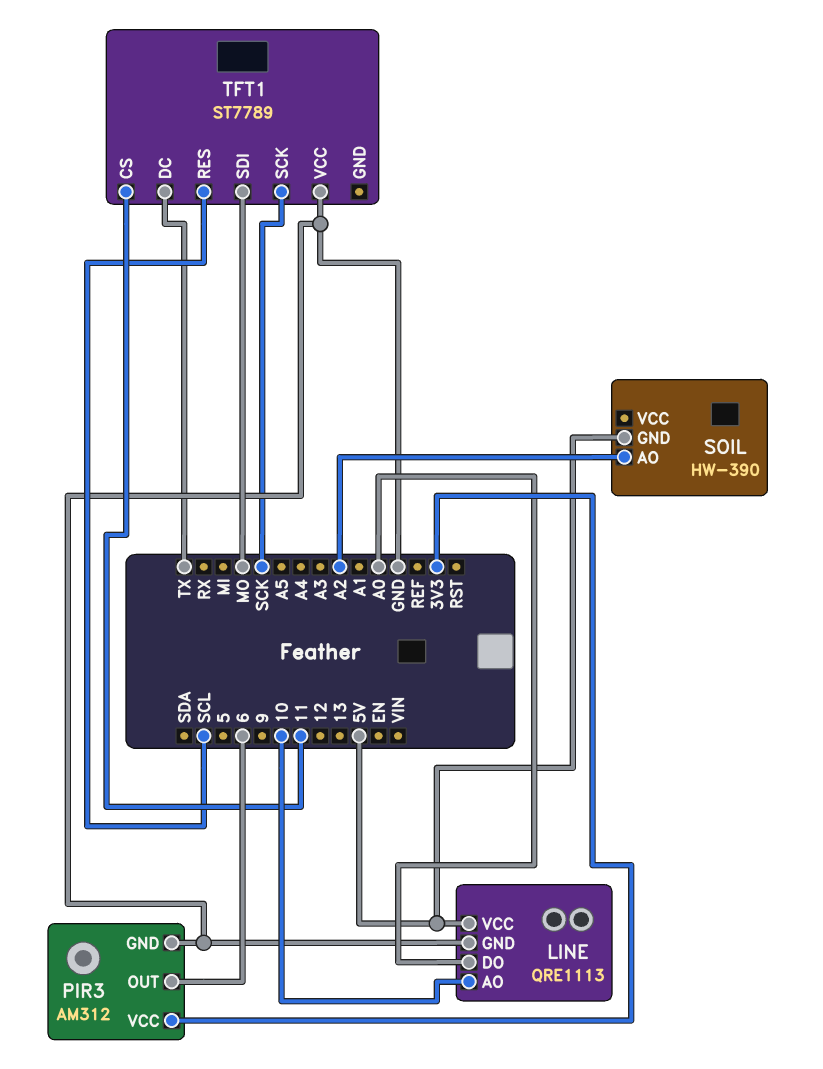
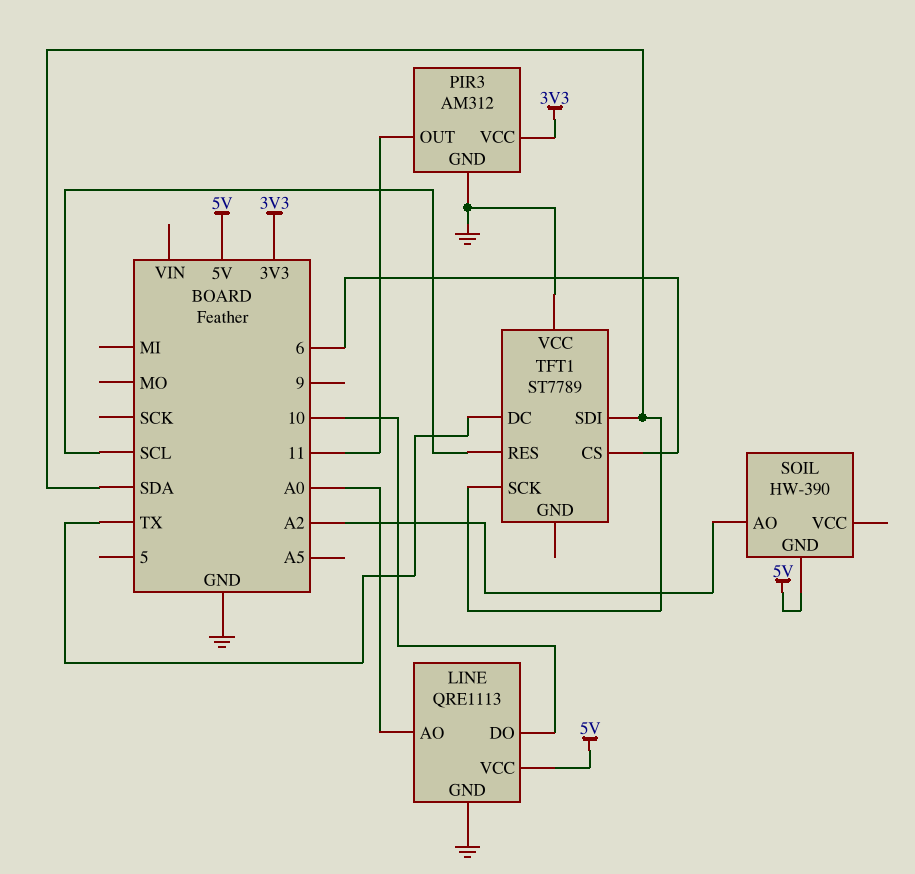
LINE pin AO: 10 -> A0
LINE pin DO: A0 -> 10
PIR3 pin OUT: 6 -> 11
TFT1 pin CS: 11 -> 6
TFT1 pin SCK: SCK -> SDA
TFT1 pin SDI: MO -> SDA

